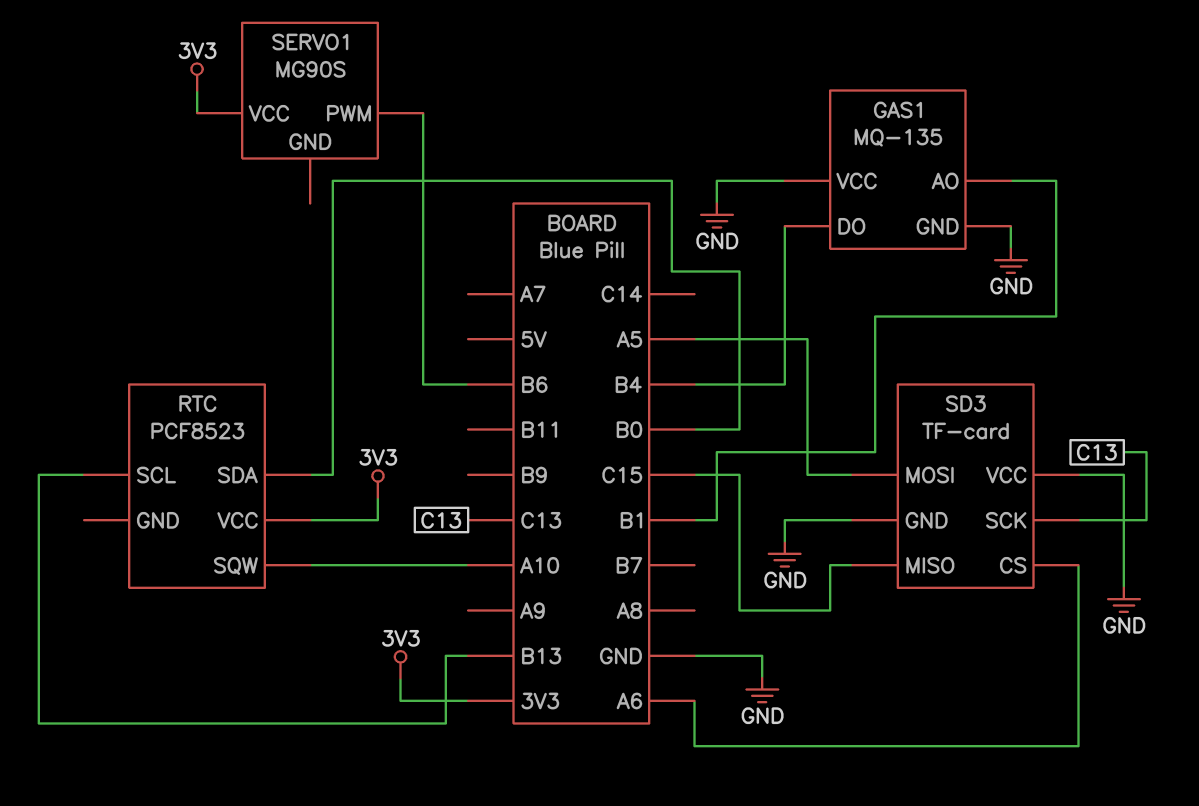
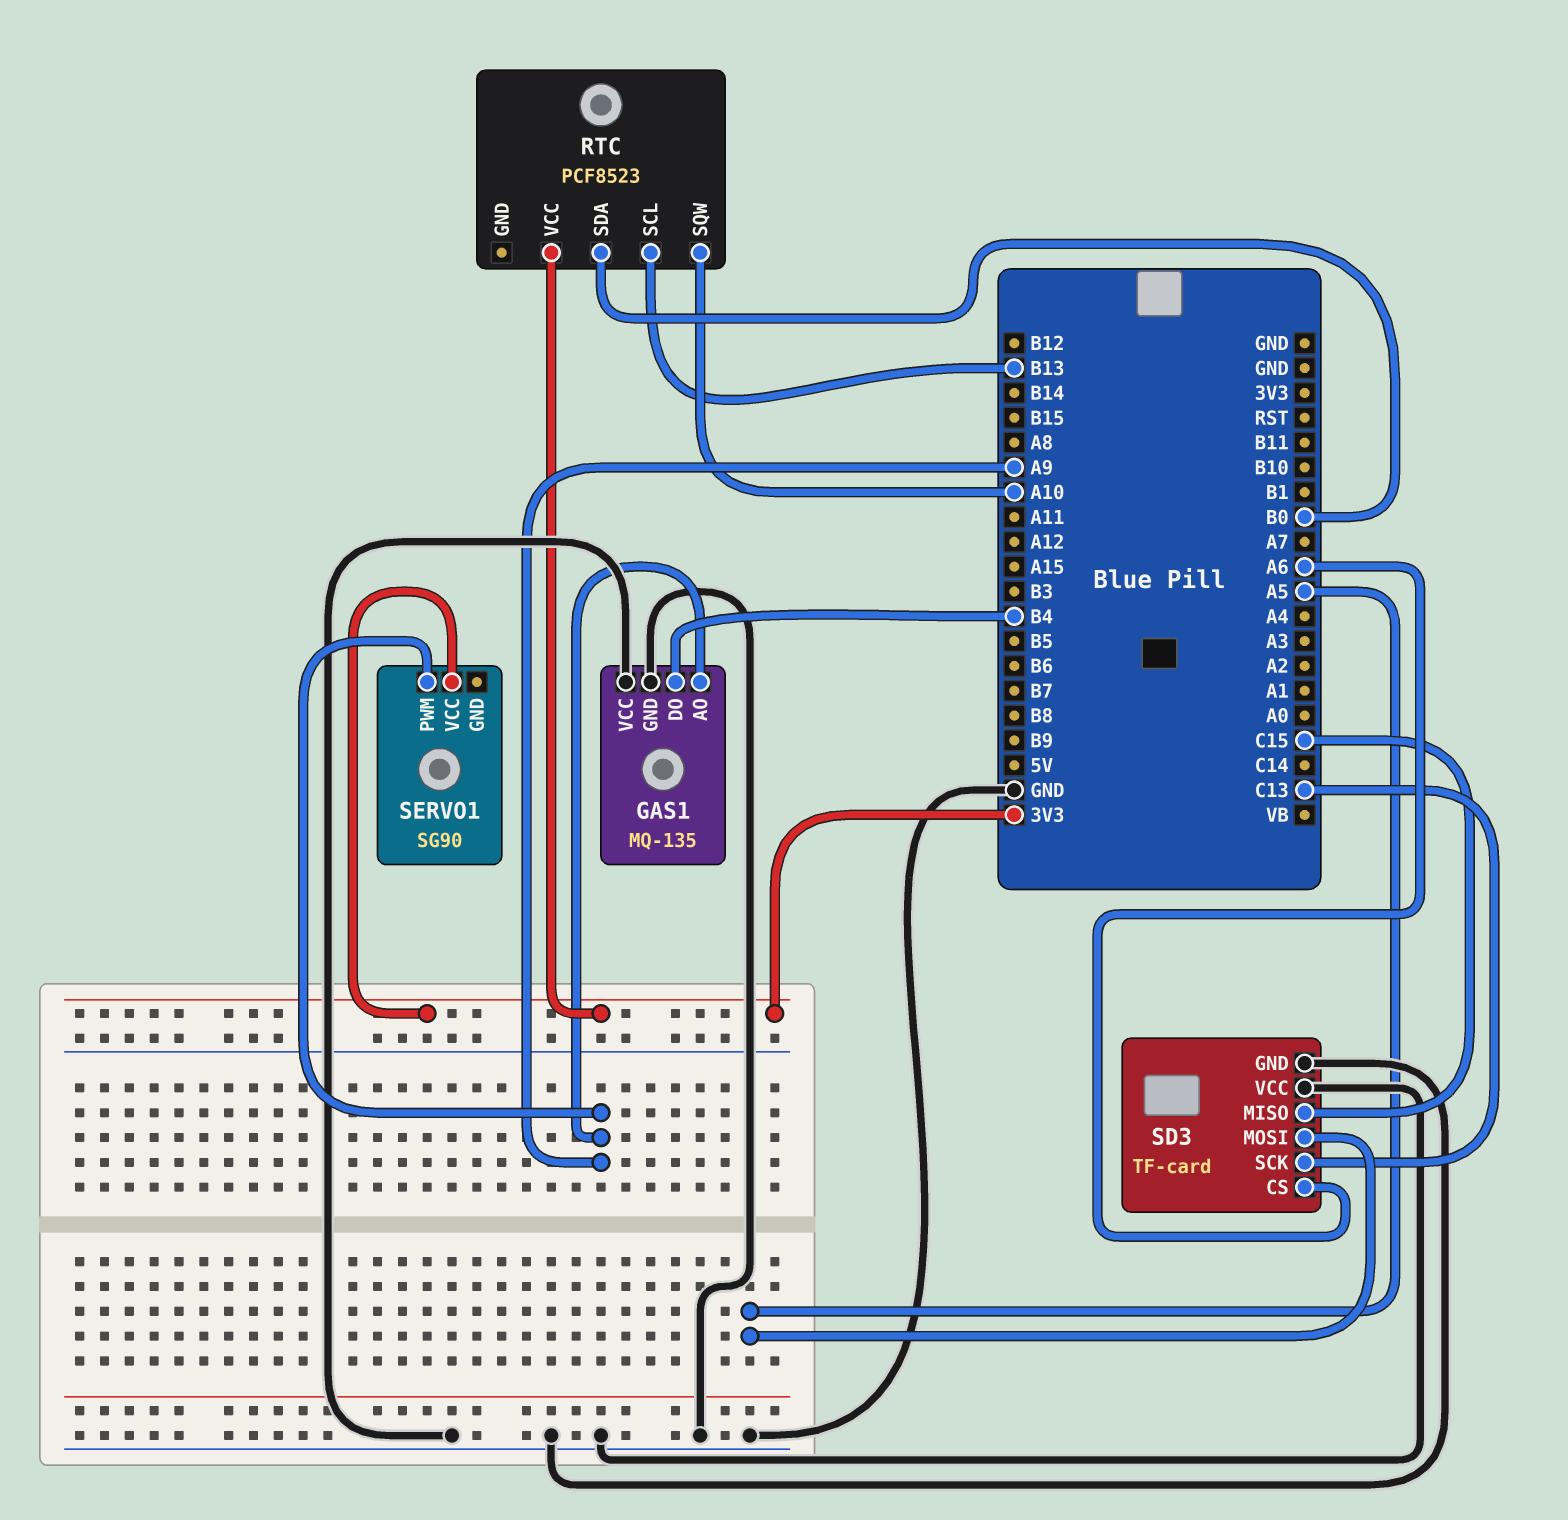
GAS1 pin AO: B1 -> A9
SERVO1: MG90S -> SG90
SERVO1 pin PWM: B6 -> A9

